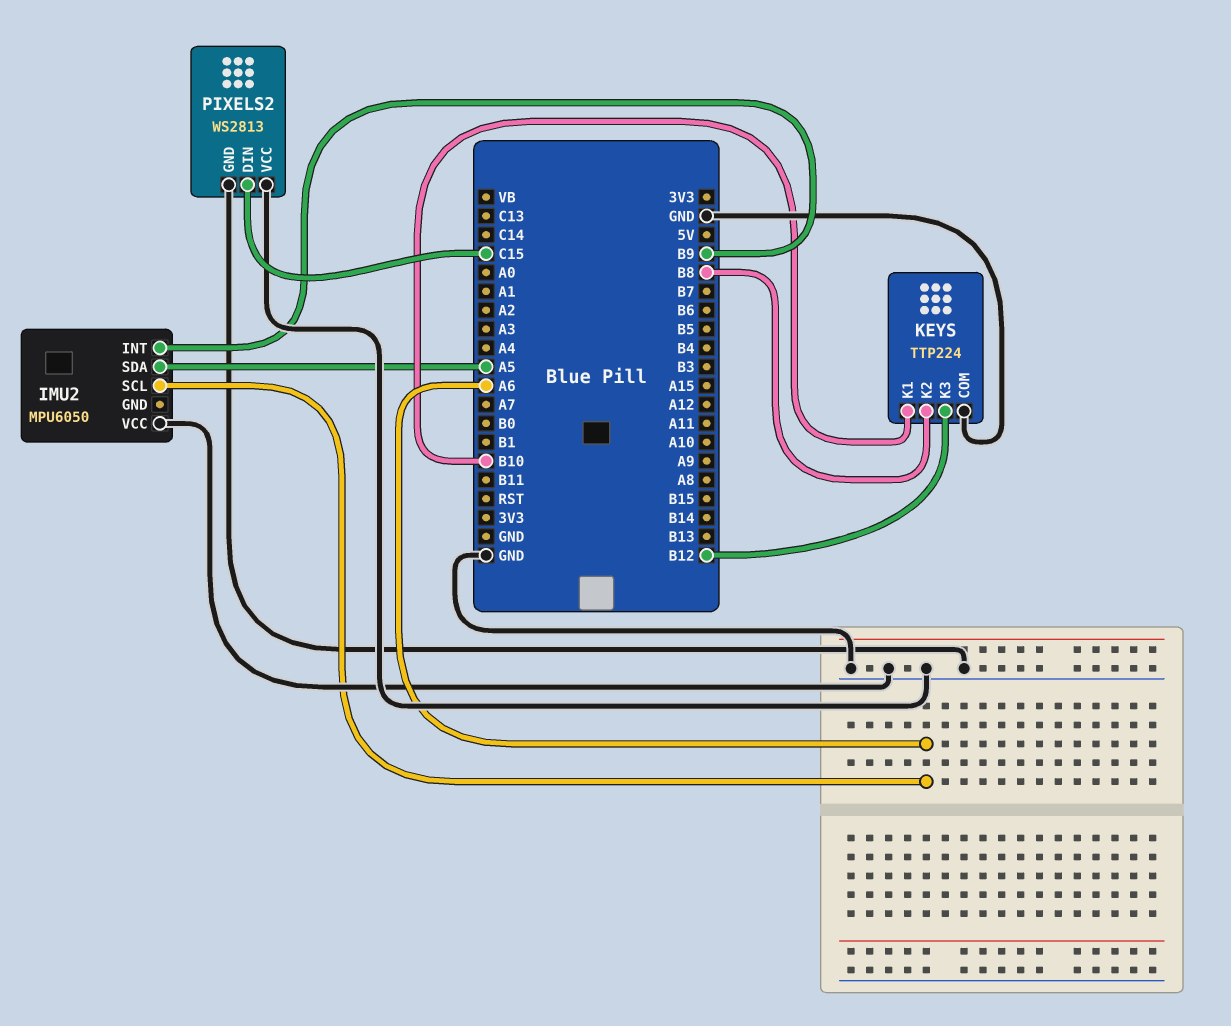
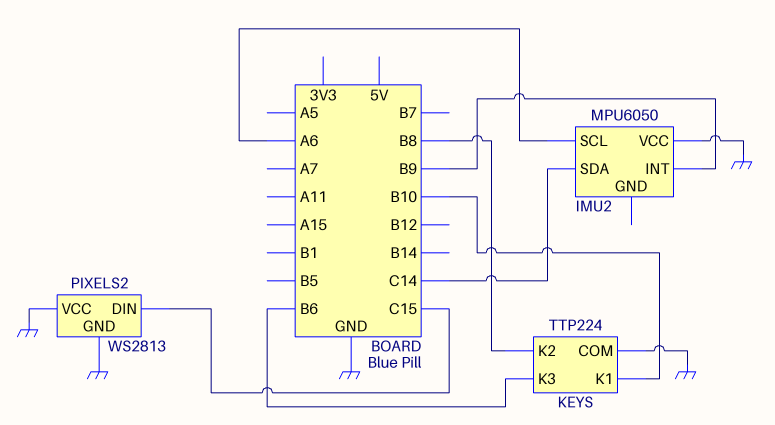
IMU2 pin SDA: A5 -> C14
KEYS pin K3: B12 -> B6

